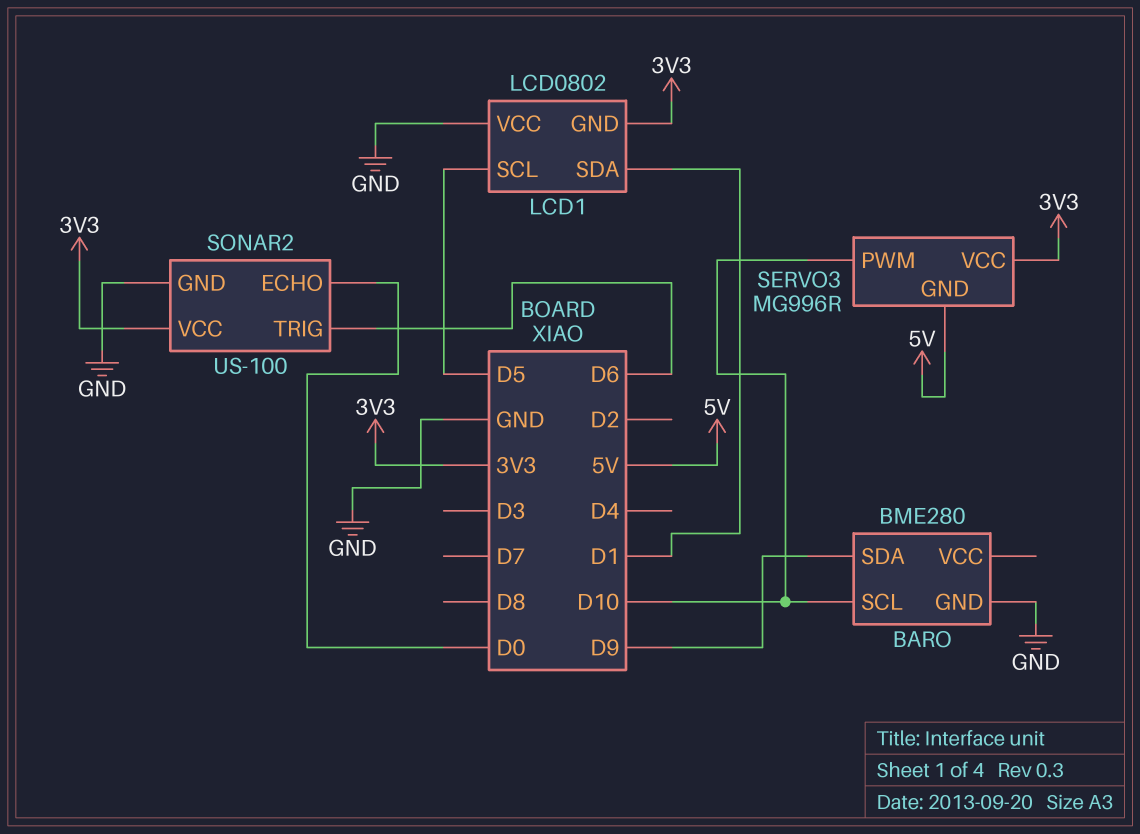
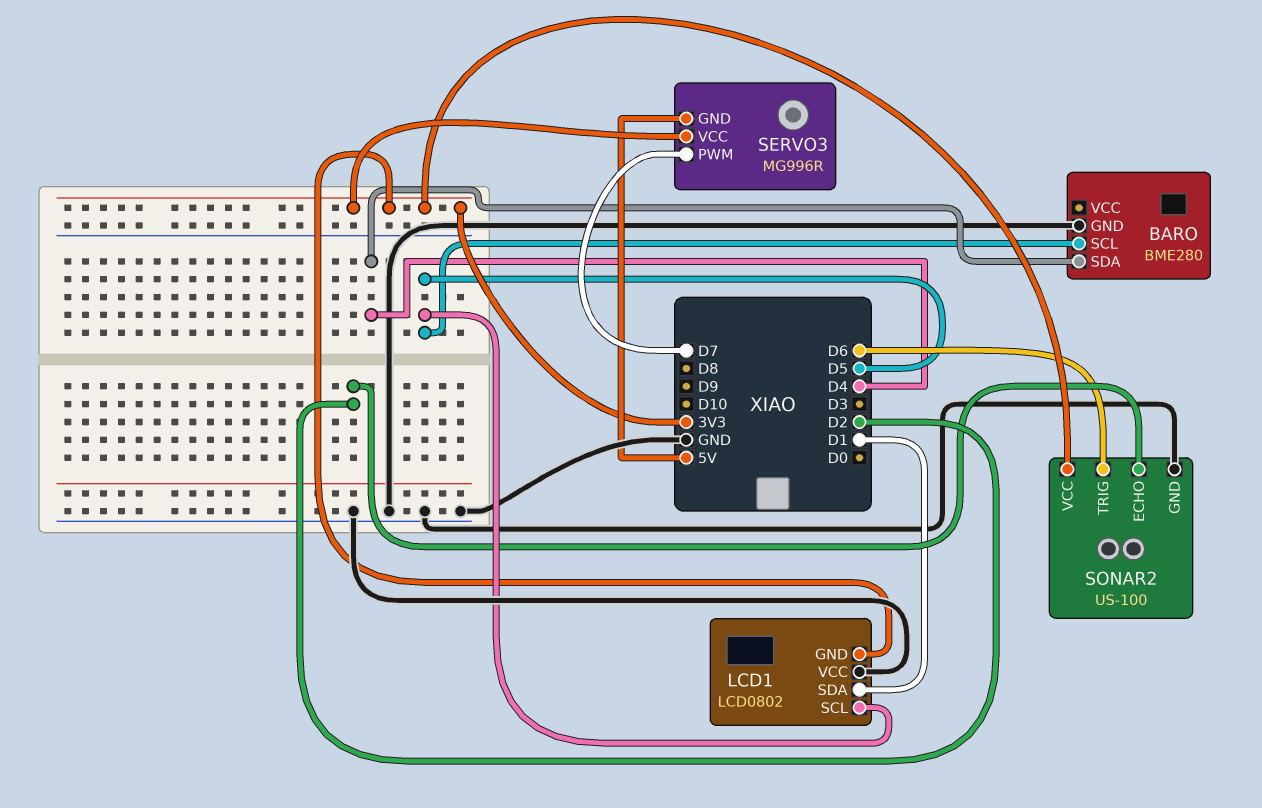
BARO pin SCL: D10 -> D5
BARO pin SDA: D9 -> D4
SERVO3 pin PWM: D10 -> D7
SONAR2 pin ECHO: D0 -> D2

